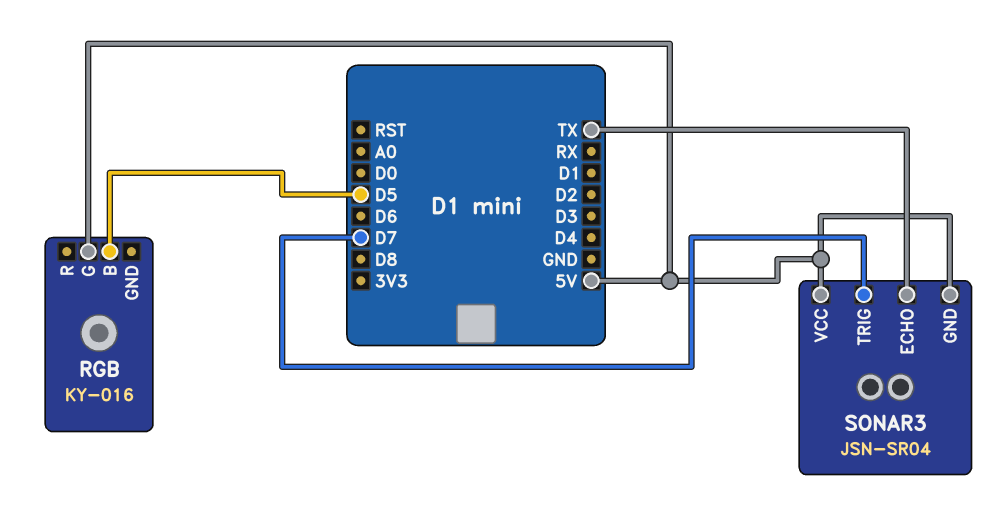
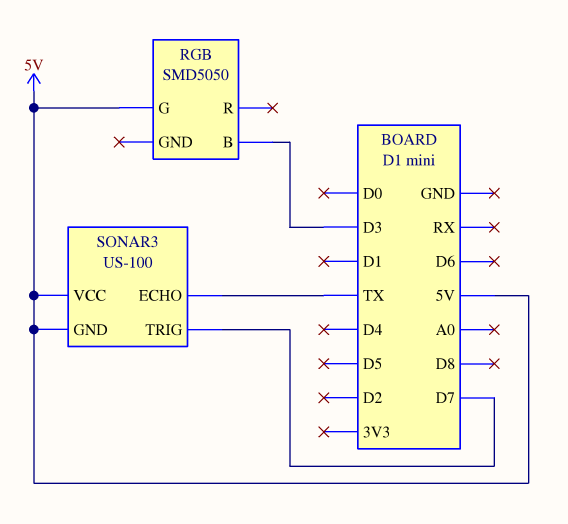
RGB: KY-016 -> SMD5050
RGB pin B: D5 -> D3
SONAR3: JSN-SR04 -> US-100

